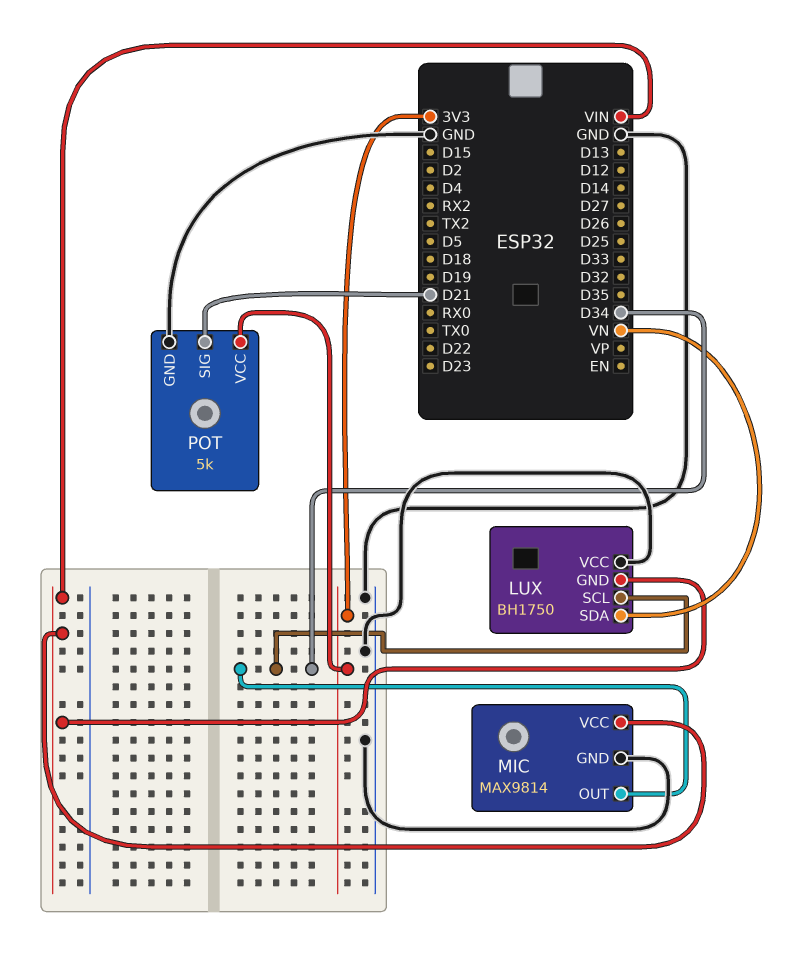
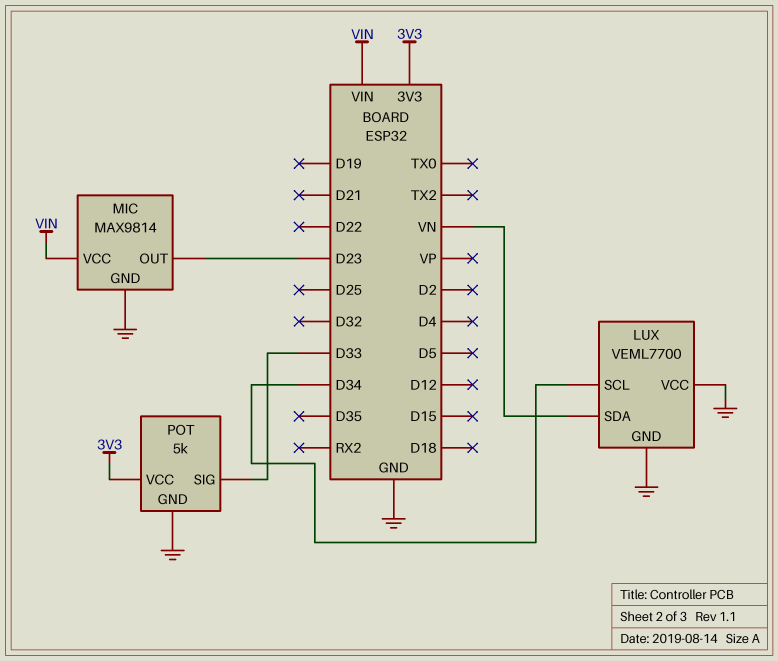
LUX: BH1750 -> VEML7700
LUX pin GND: VIN -> GND
MIC pin OUT: D34 -> D23
POT pin SIG: D21 -> D33

